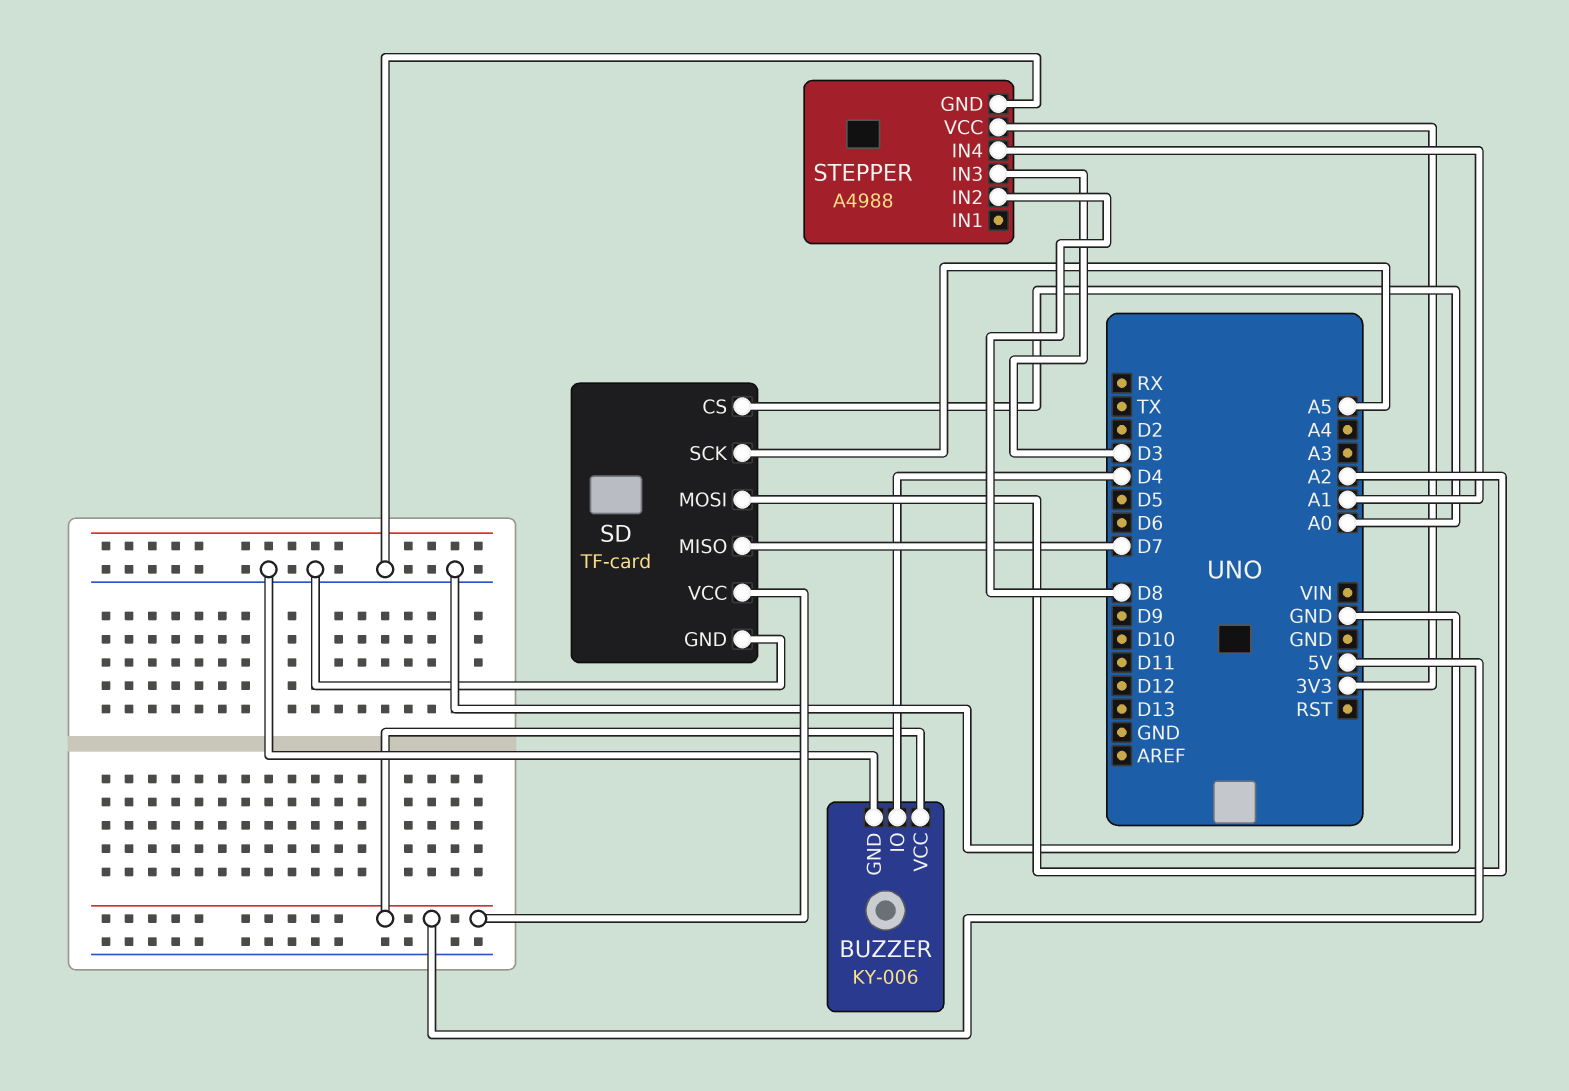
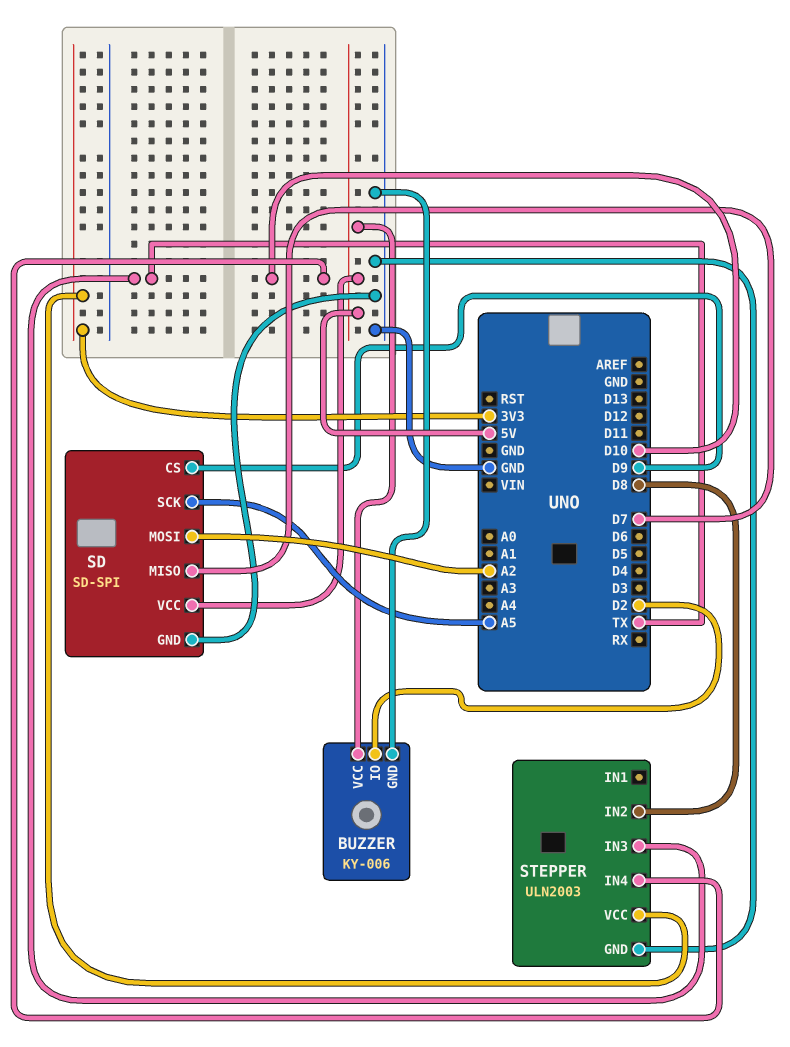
BUZZER pin IO: D4 -> D2
SD: TF-card -> SD-SPI
SD pin CS: A0 -> D9
STEPPER: A4988 -> ULN2003
STEPPER pin IN3: D3 -> TX
STEPPER pin IN4: A1 -> D10

